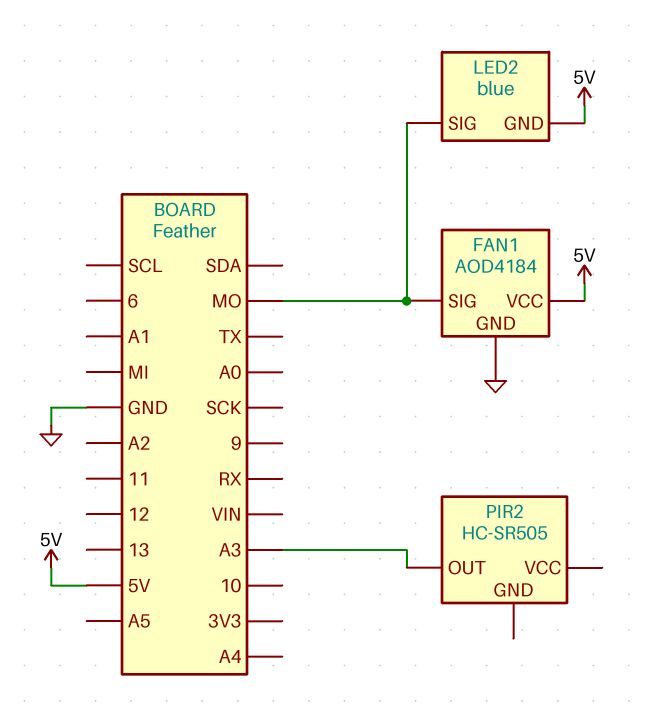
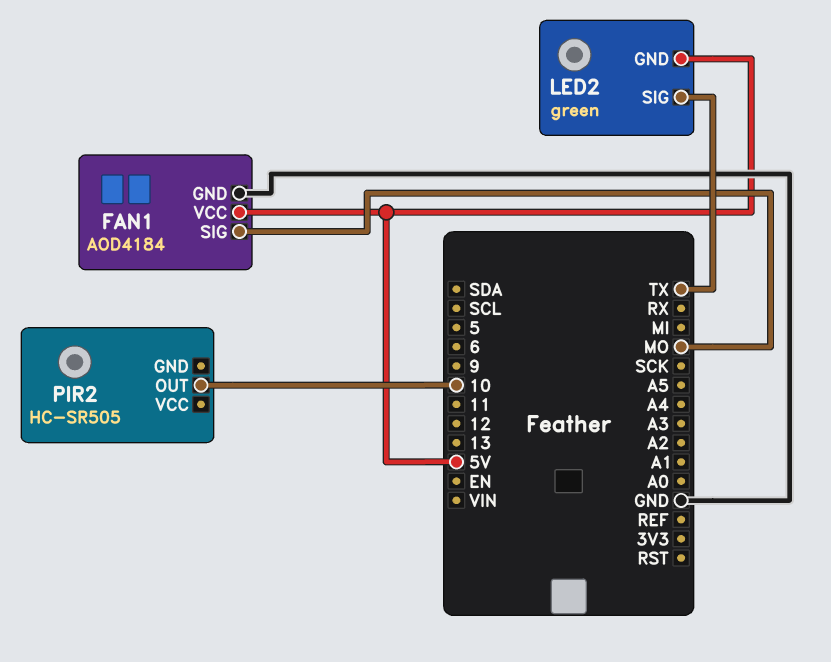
LED2: blue -> green
LED2 pin SIG: MO -> TX
PIR2 pin OUT: A3 -> 10

